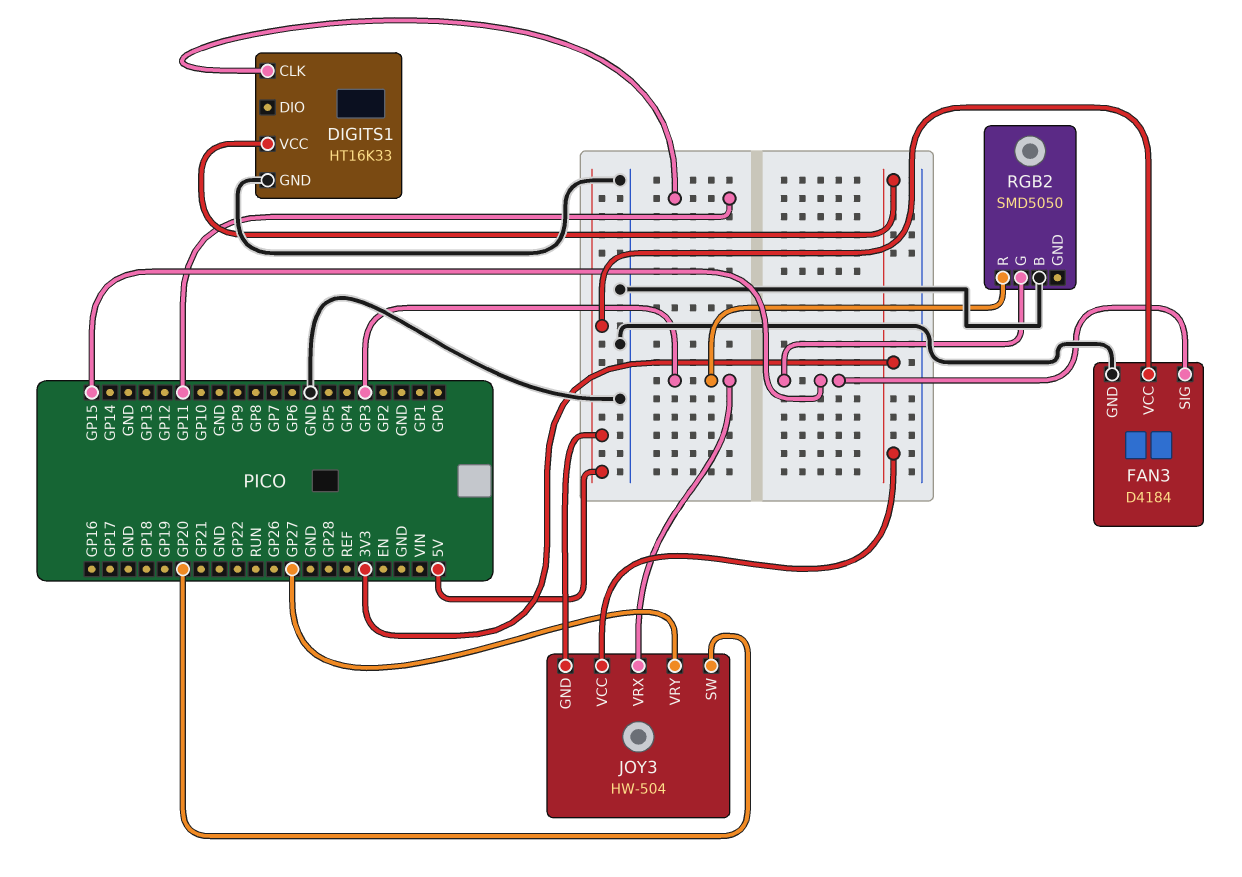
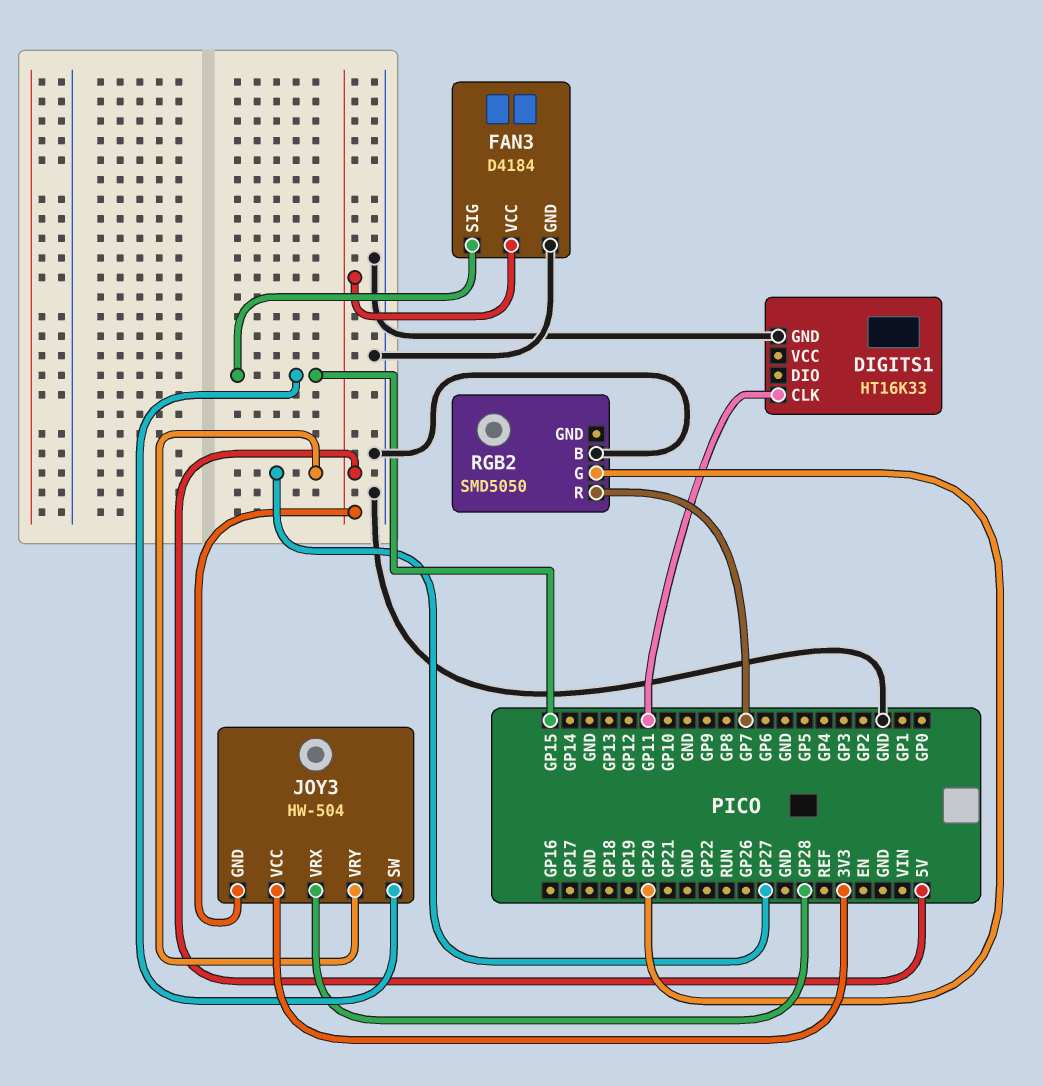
DIGITS1 pin VCC: 3V3 -> none
JOY3 pin SW: GP20 -> GP15
JOY3 pin VRX: GP3 -> GP28
RGB2 pin G: GP15 -> GP20
RGB2 pin R: GP3 -> GP7

